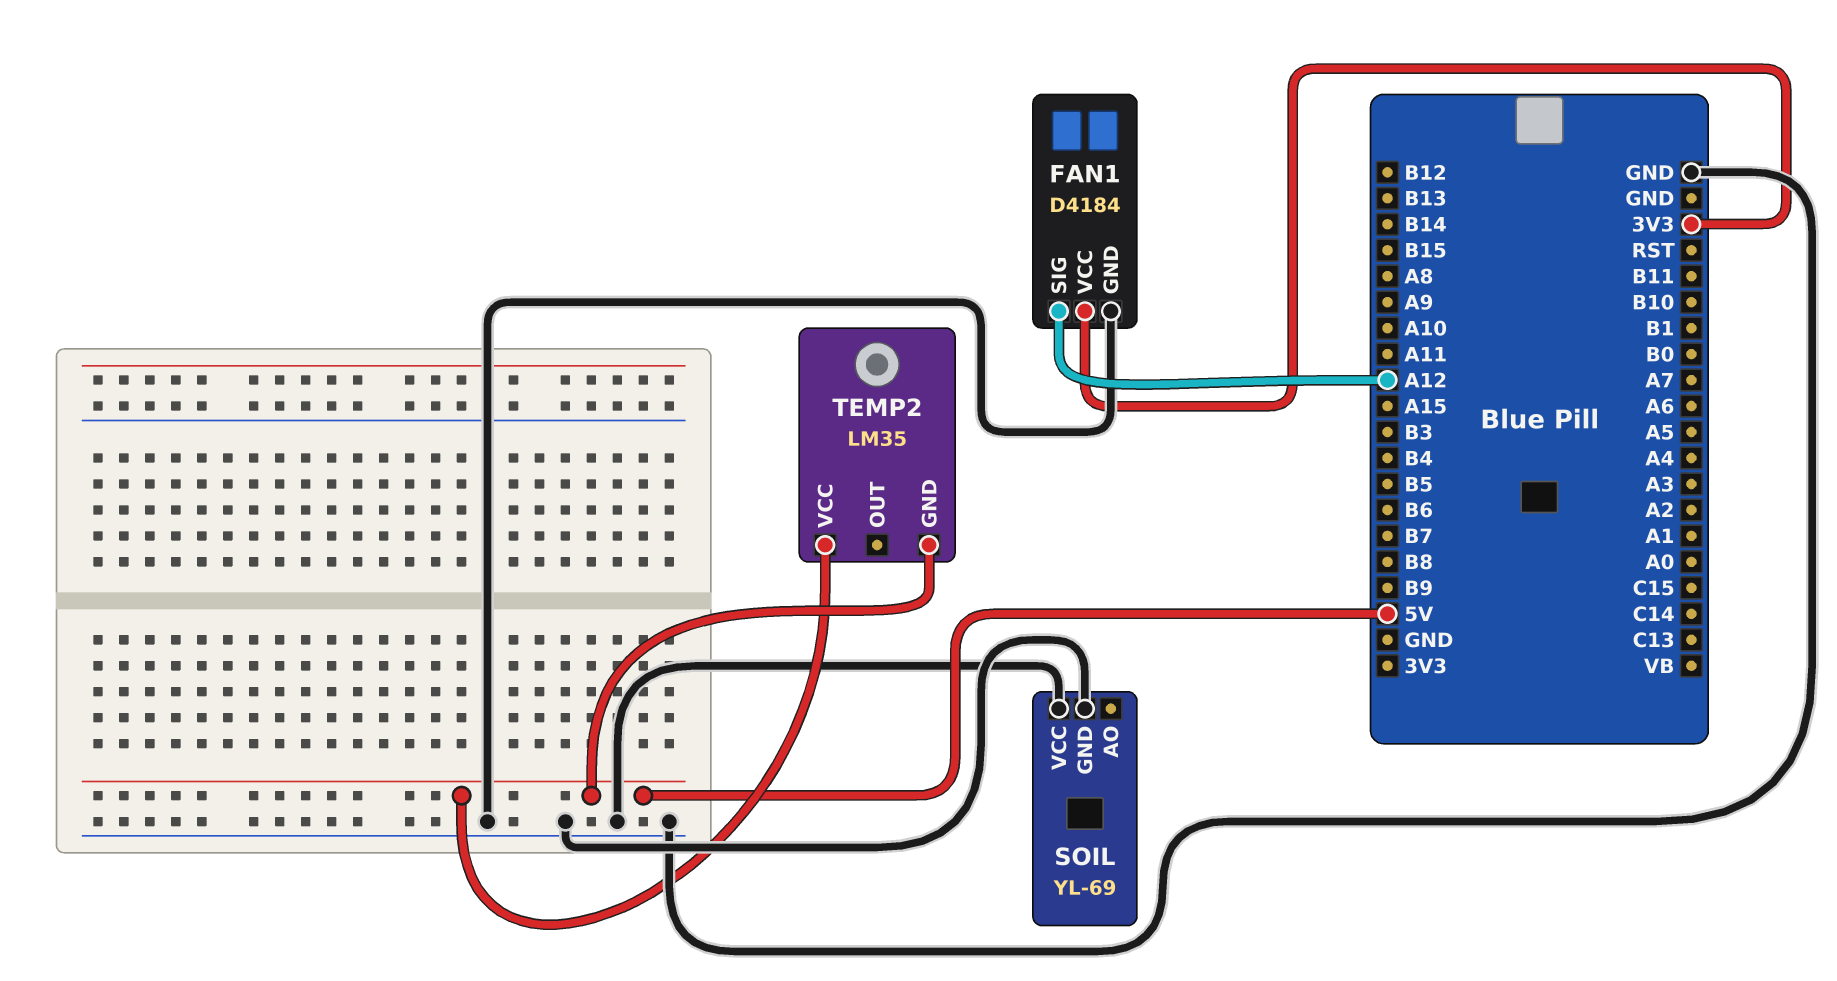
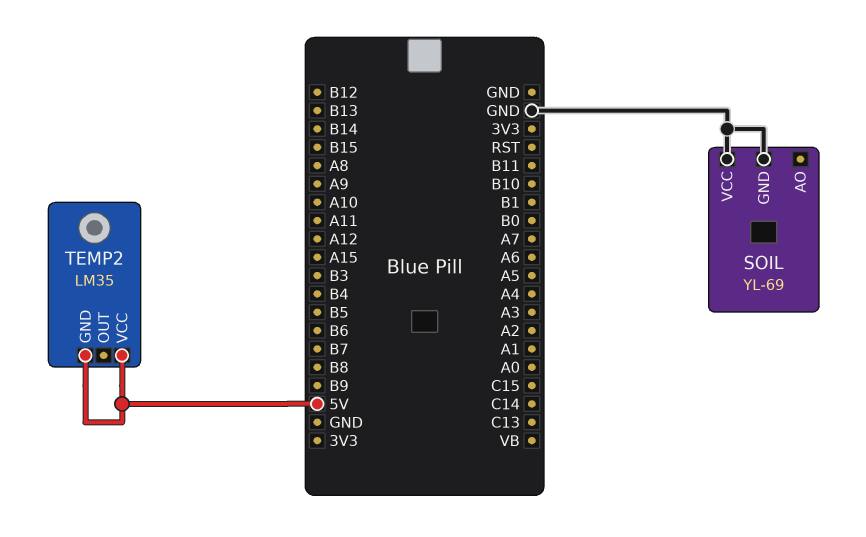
FAN1: D4184 -> none
FAN1 pin GND: GND -> none
FAN1 pin SIG: A12 -> none
FAN1 pin VCC: 3V3 -> none

